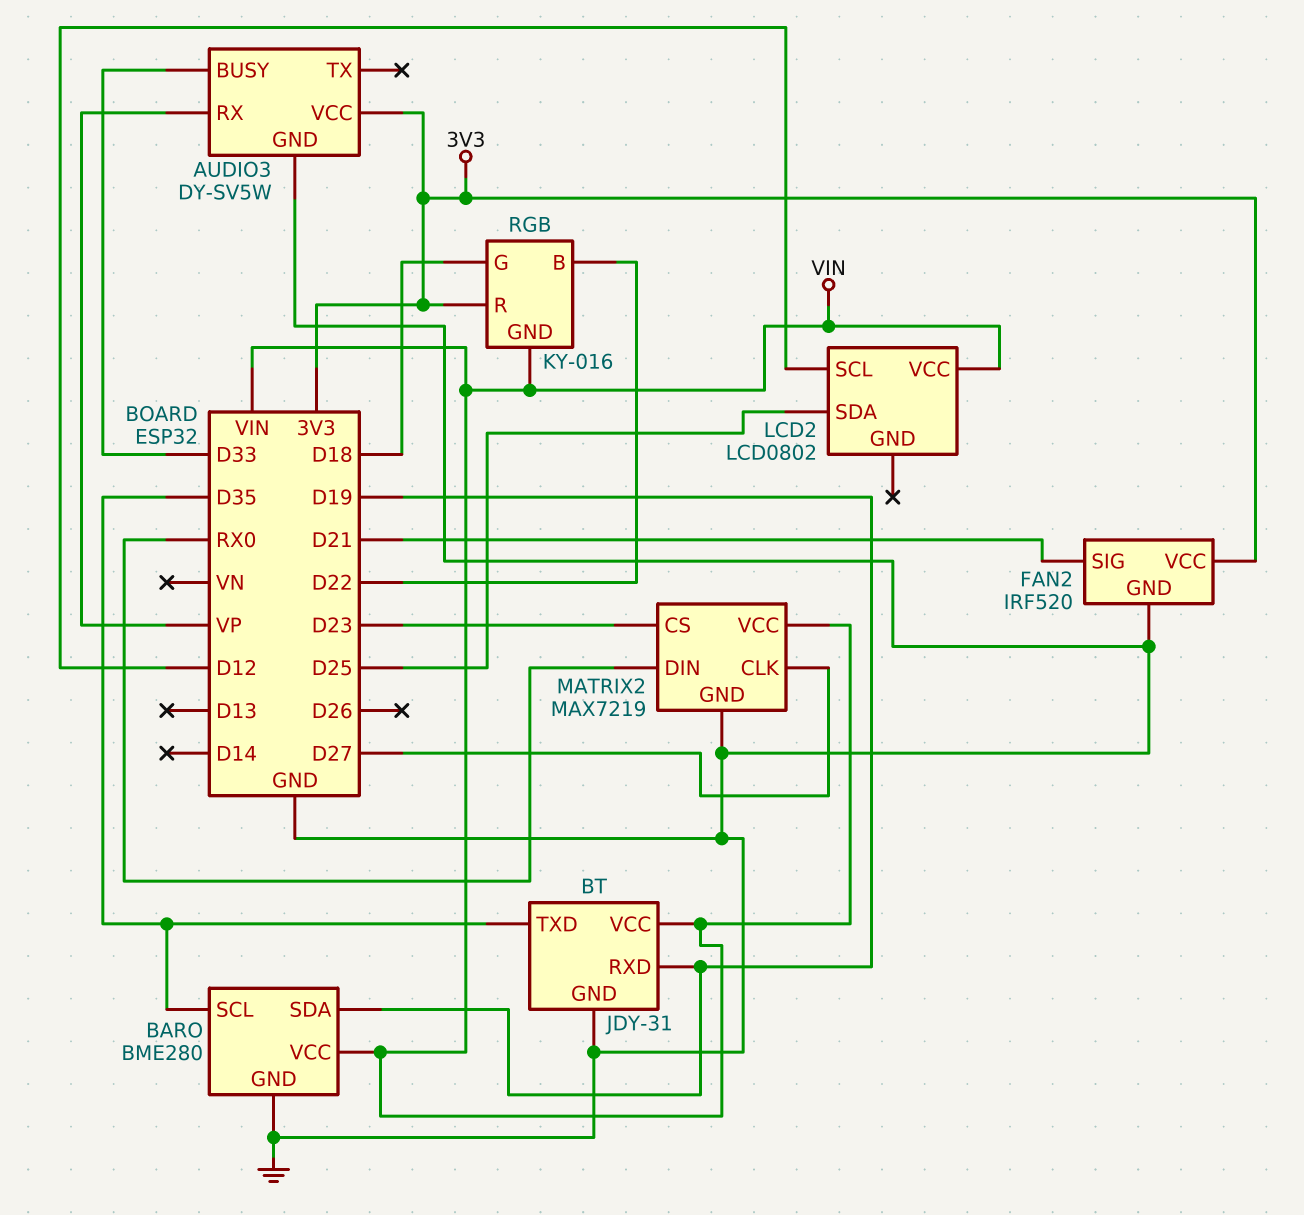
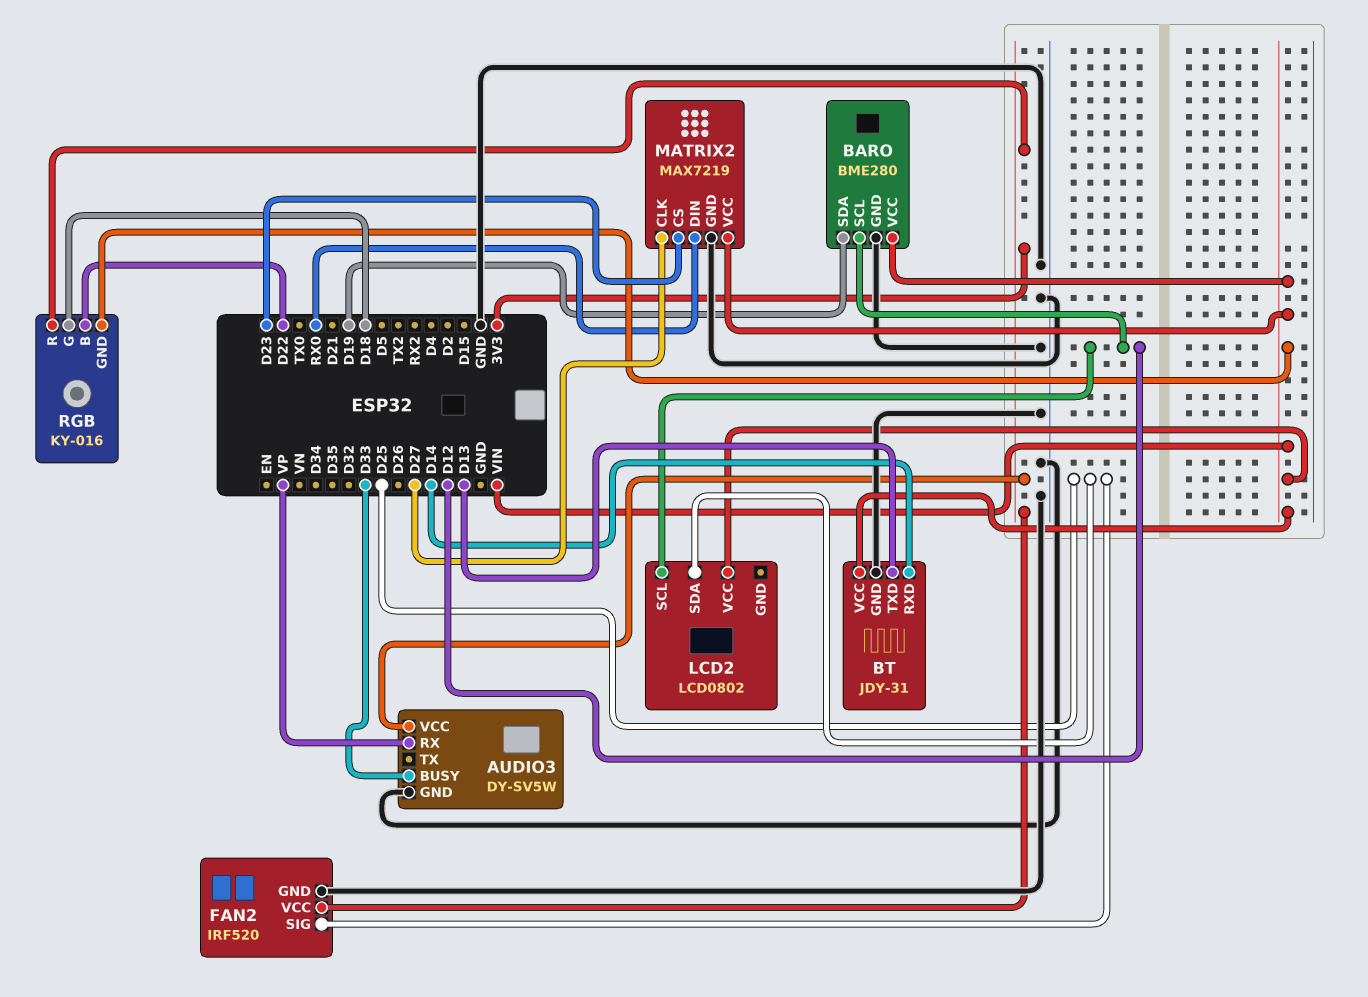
BARO pin SCL: D35 -> D12
BT pin RXD: D19 -> D14
BT pin TXD: D35 -> D13
FAN2 pin SIG: D21 -> D25

